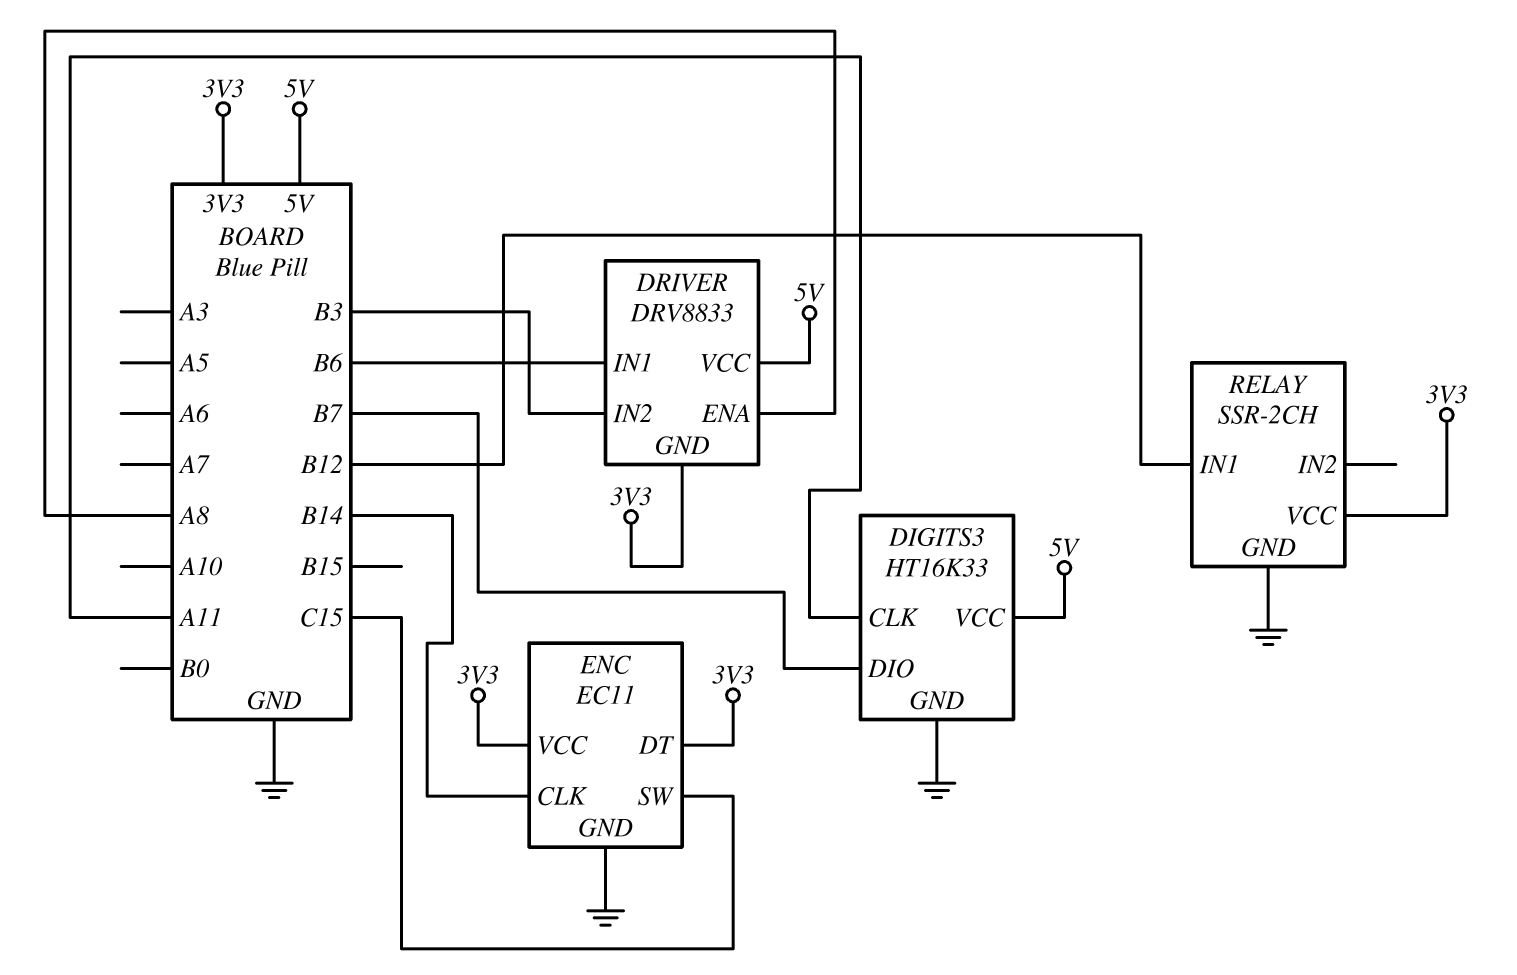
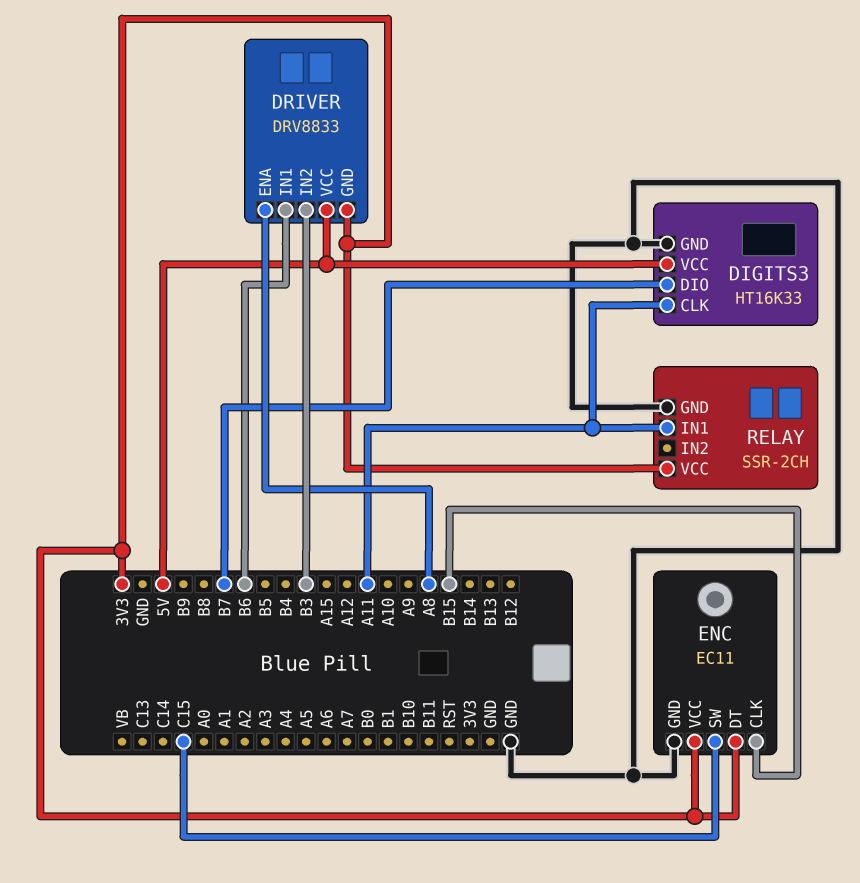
ENC pin CLK: B14 -> B15
RELAY pin IN1: B12 -> A11

